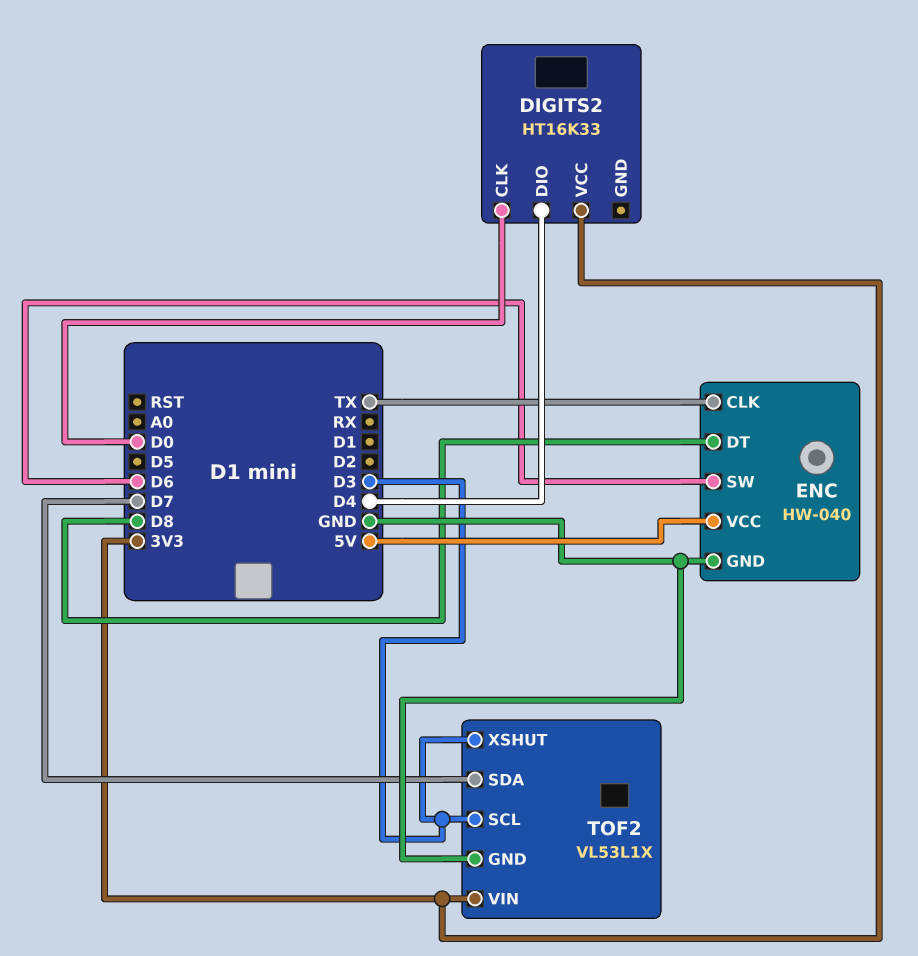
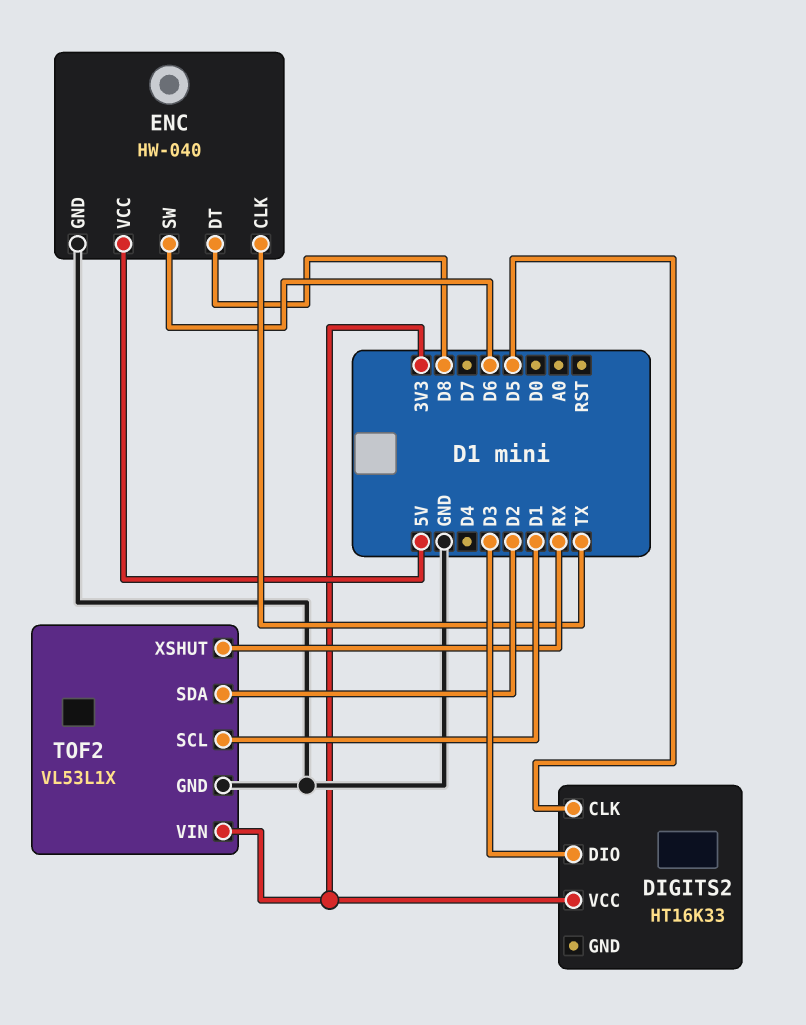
DIGITS2 pin CLK: D0 -> D5
DIGITS2 pin DIO: D4 -> D3
TOF2 pin SCL: D3 -> D1
TOF2 pin SDA: D7 -> D2
TOF2 pin XSHUT: D3 -> RX

